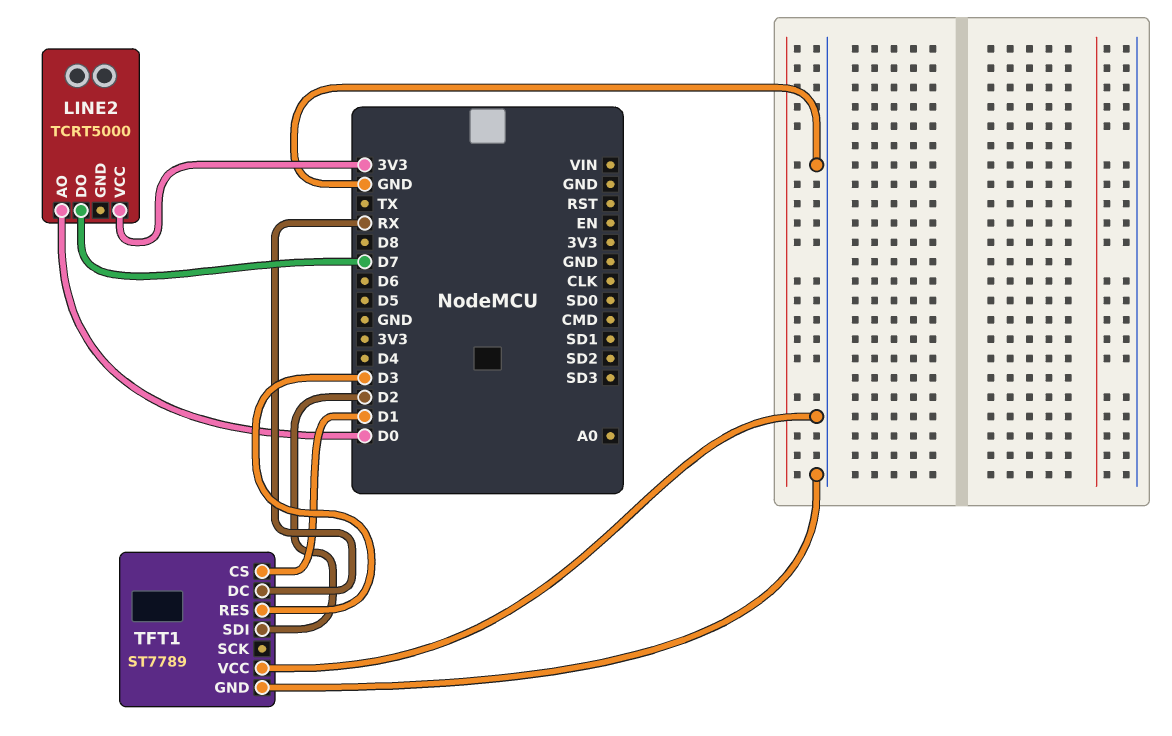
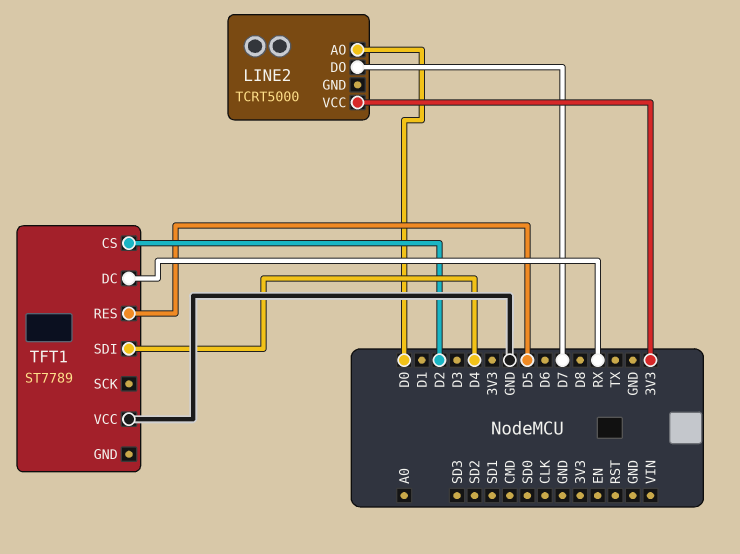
TFT1 pin CS: D1 -> D2
TFT1 pin GND: GND -> none
TFT1 pin RES: D3 -> D5
TFT1 pin SDI: D2 -> D4

